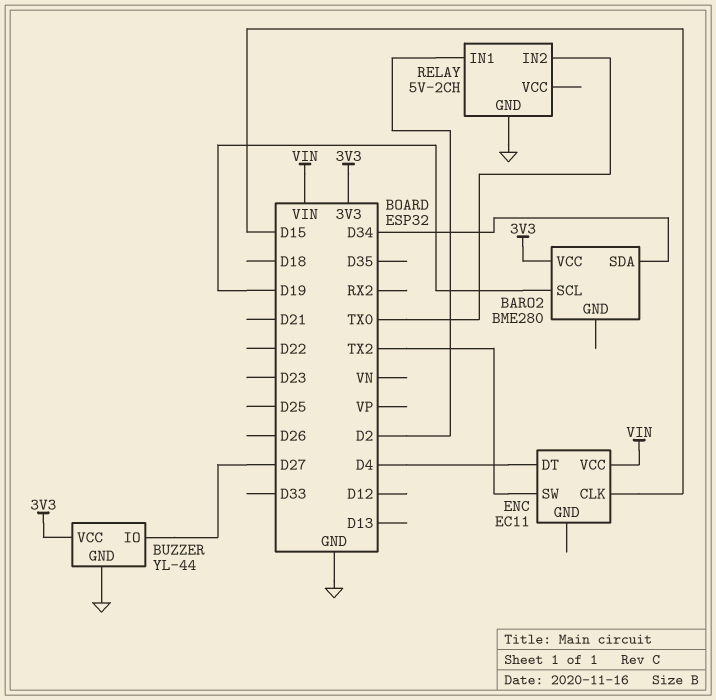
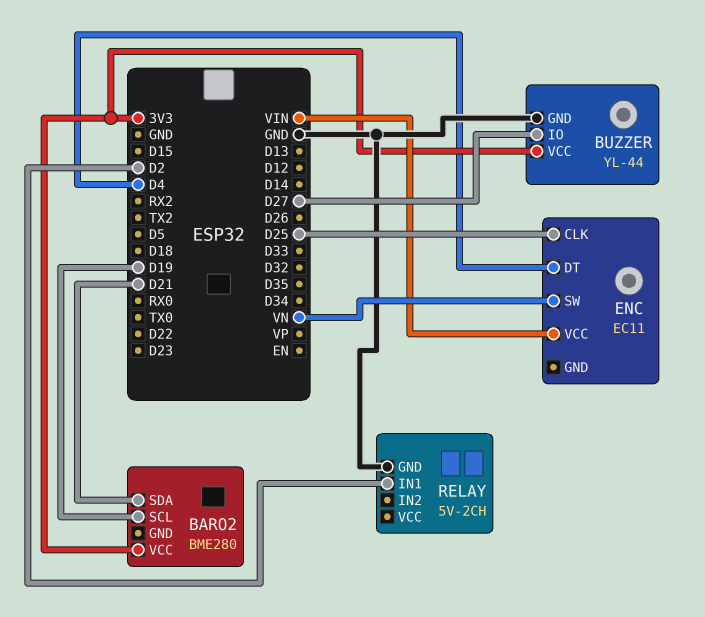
BARO2 pin SDA: D34 -> D21
ENC pin CLK: D15 -> D25
ENC pin SW: TX2 -> VN
RELAY pin IN2: TX0 -> none

